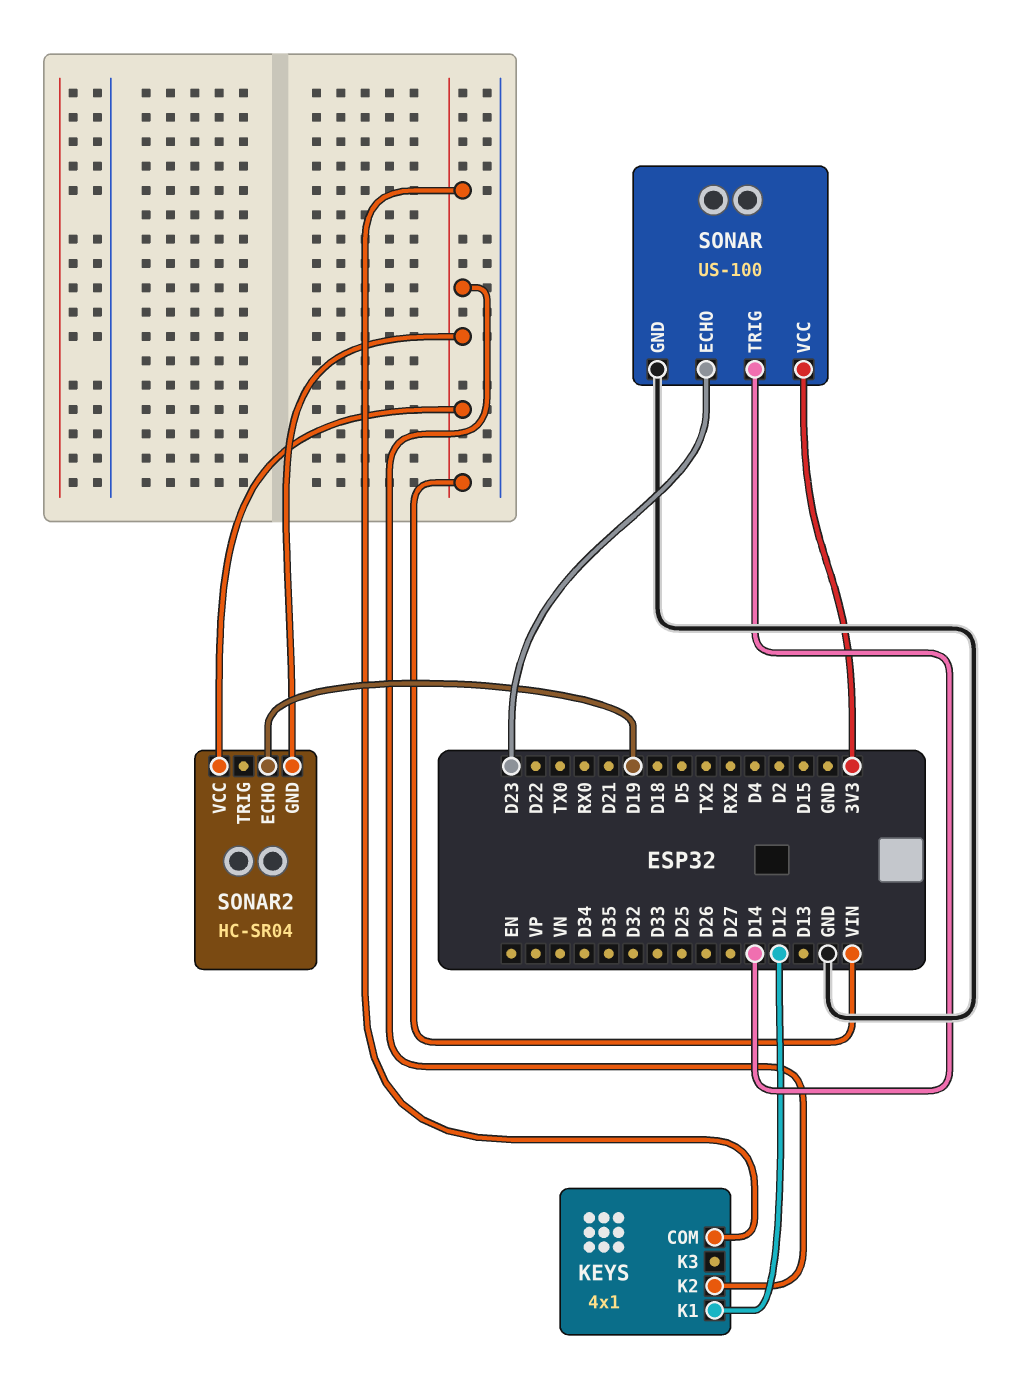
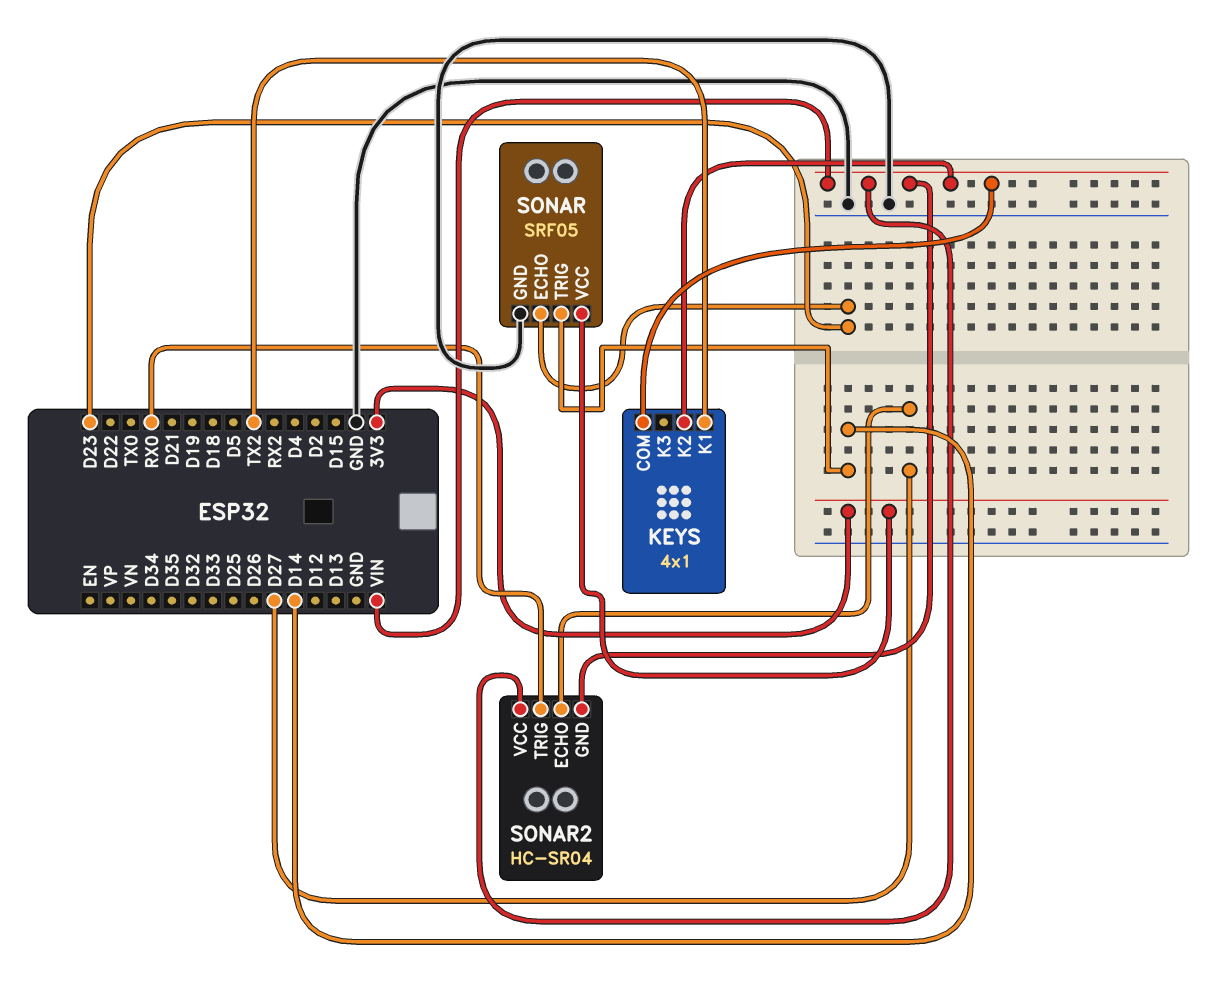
KEYS pin K1: D12 -> TX2
SONAR: US-100 -> SRF05
SONAR2 pin ECHO: D19 -> D27
SONAR2 pin TRIG: none -> RX0

